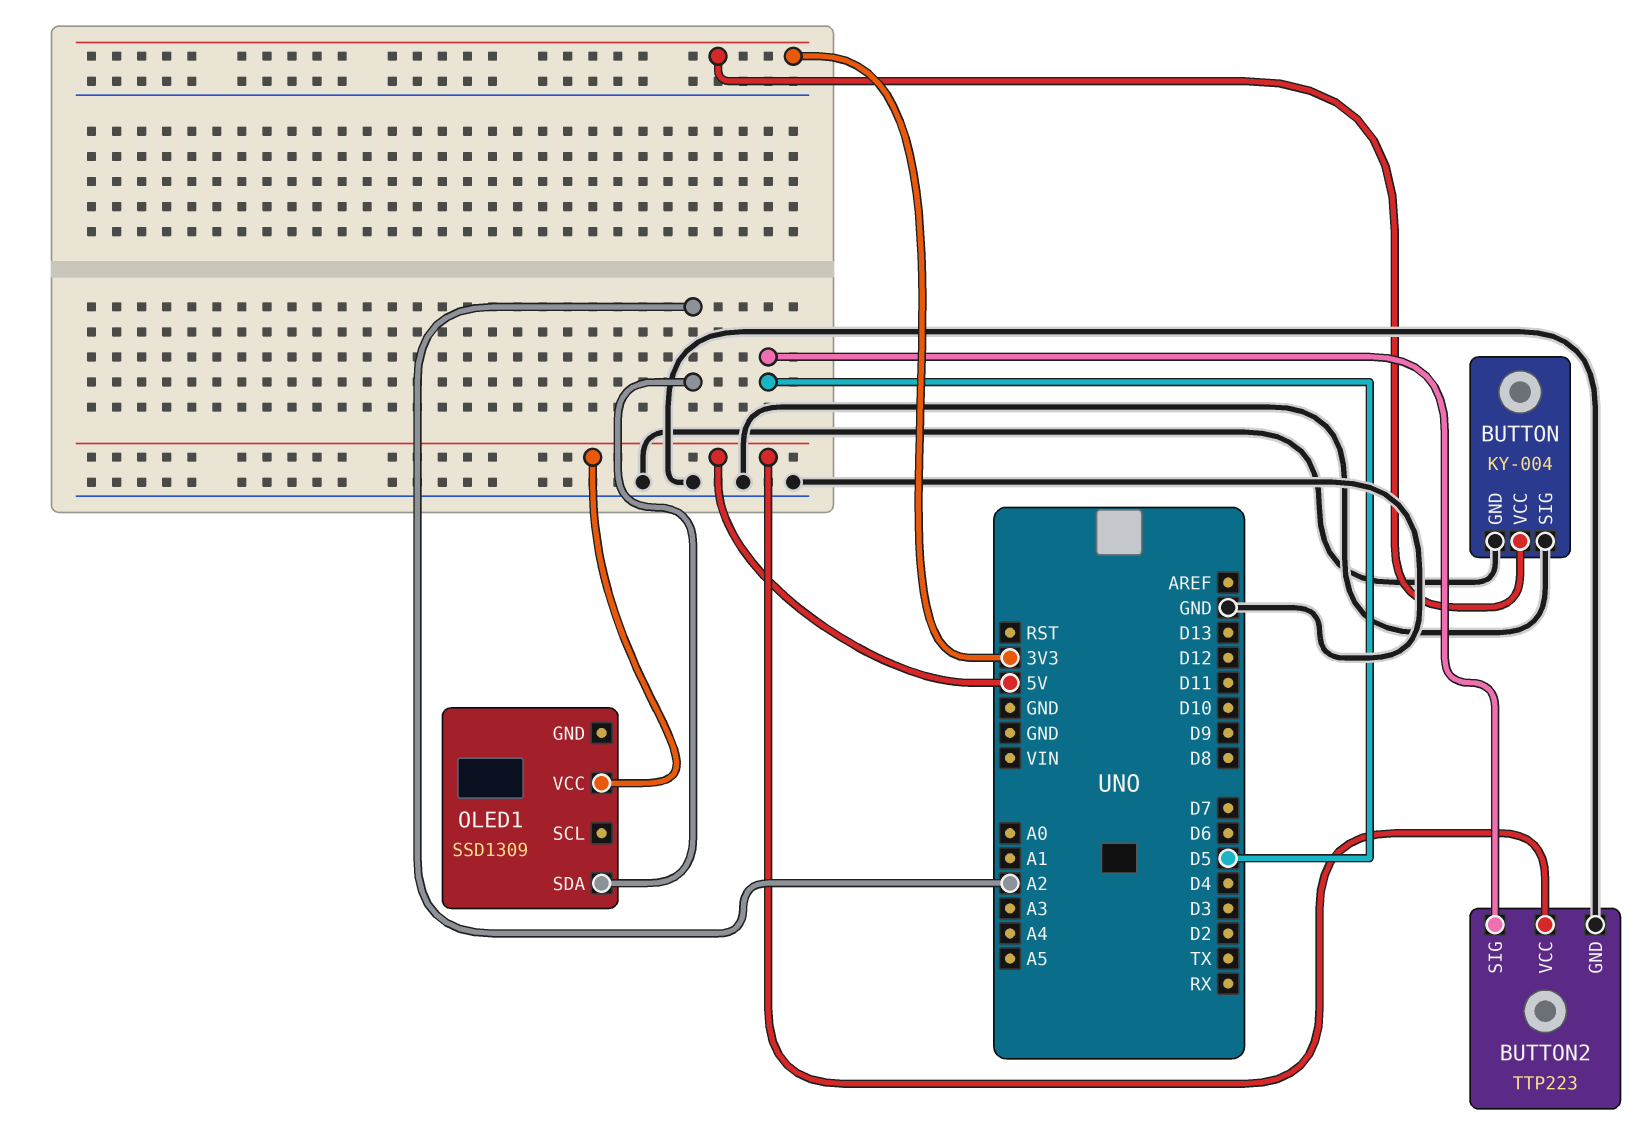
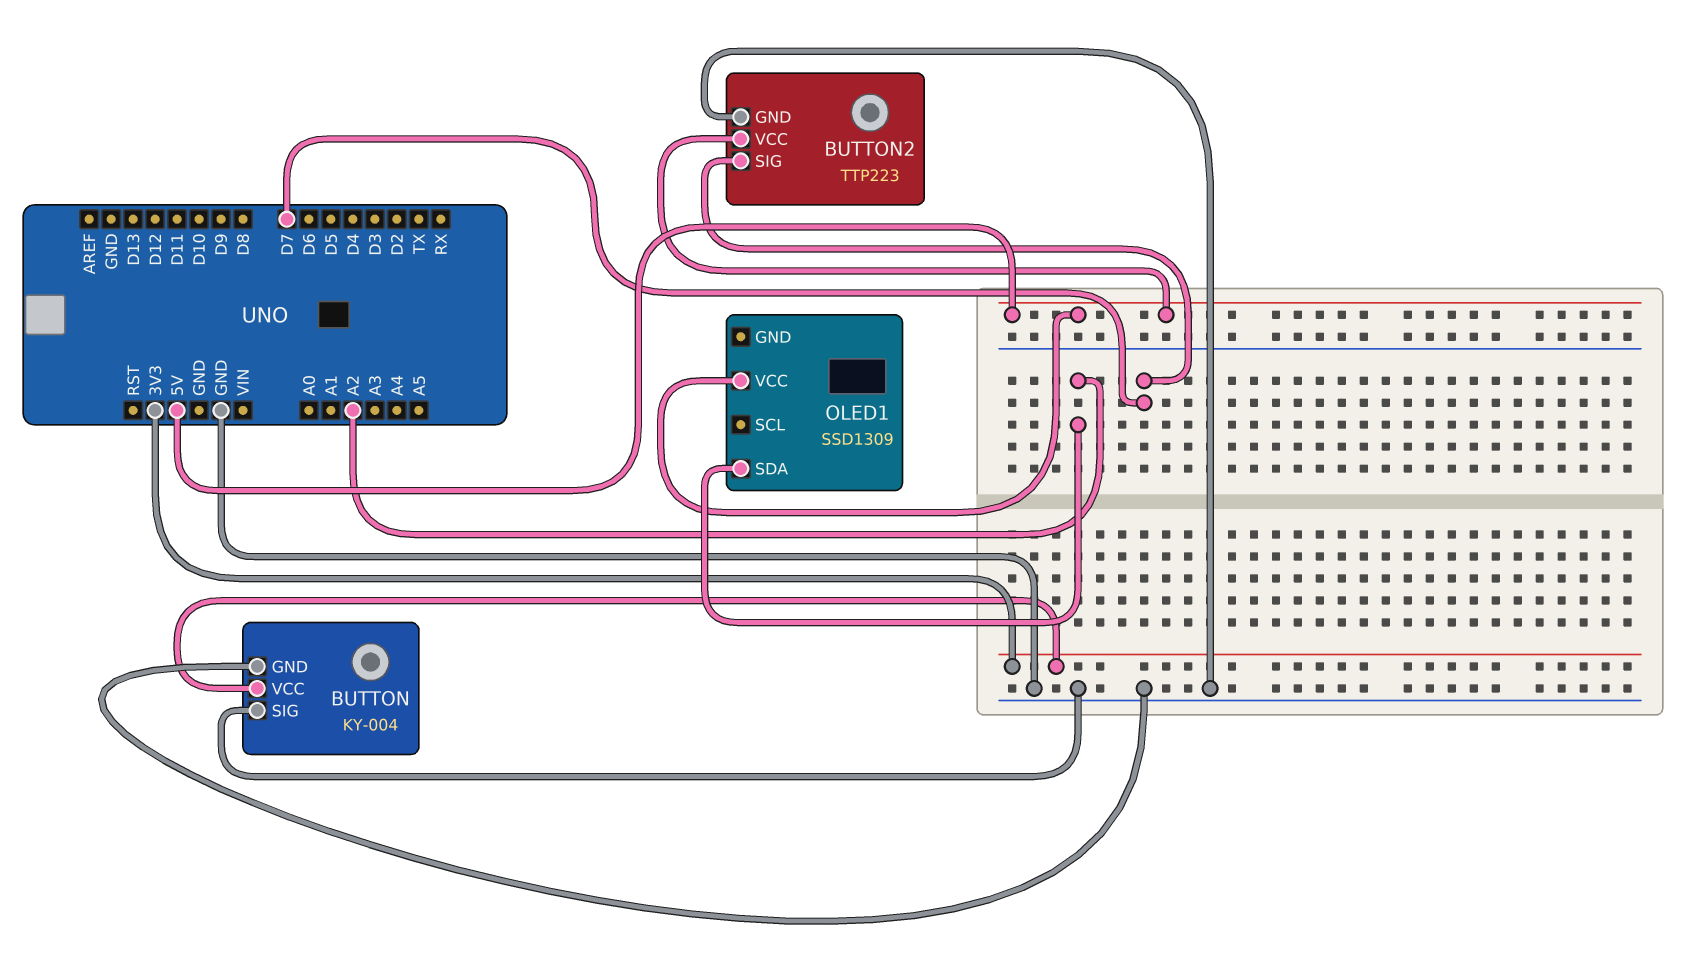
BUTTON2 pin SIG: D5 -> D7

